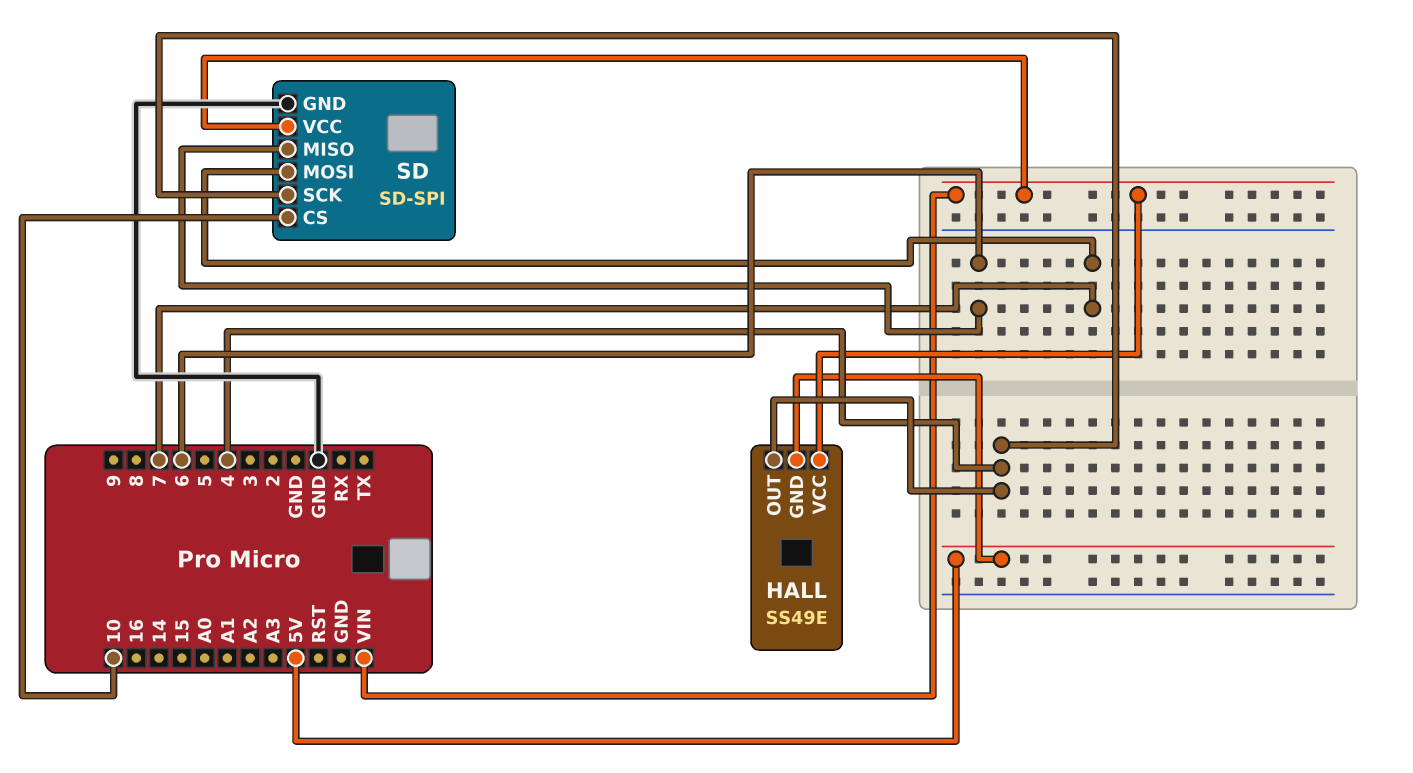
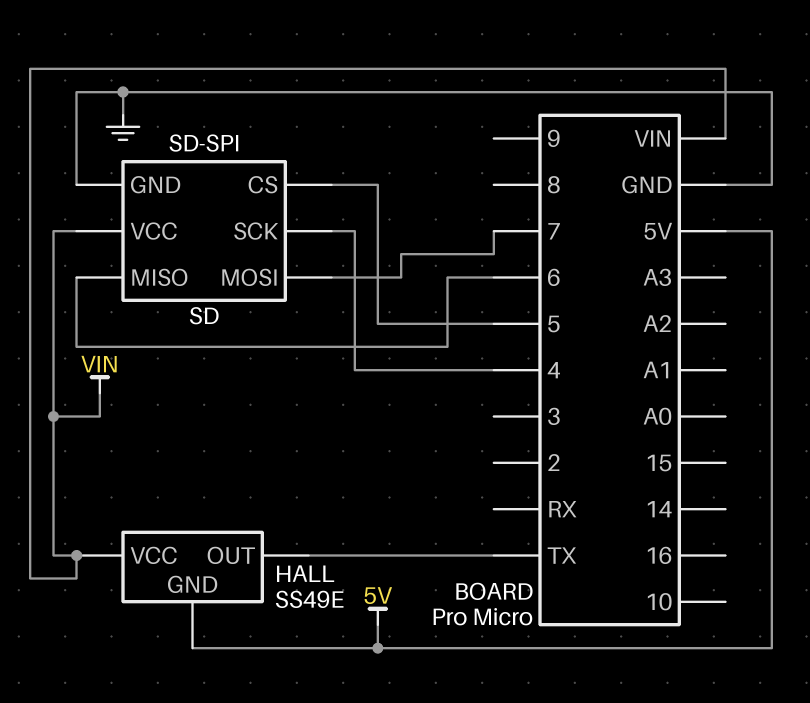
HALL pin OUT: 4 -> TX
SD pin CS: 10 -> 5

